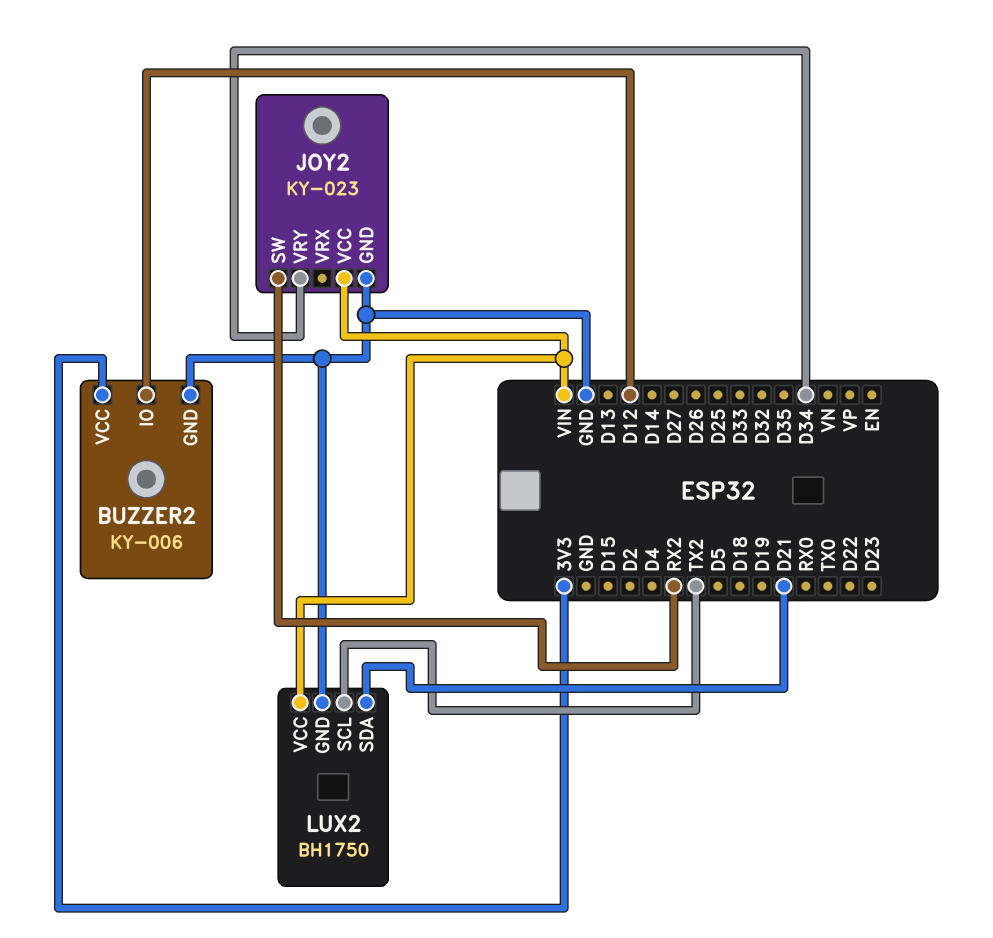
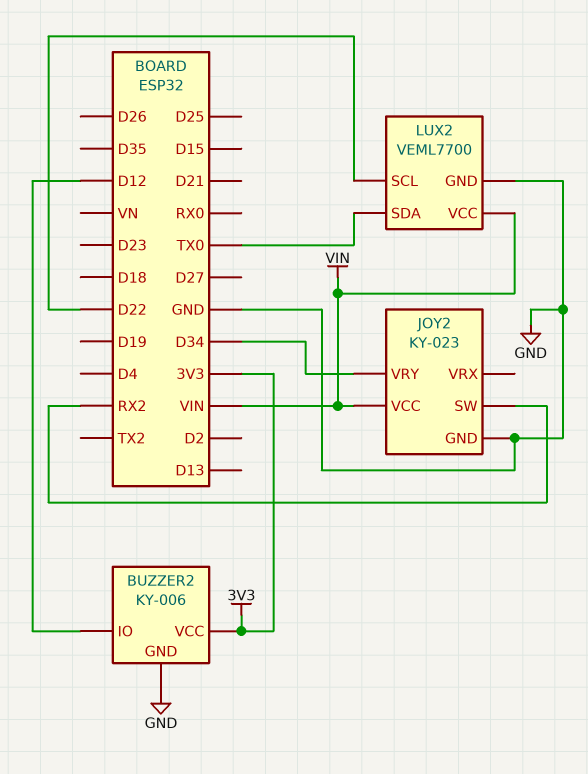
LUX2: BH1750 -> VEML7700
LUX2 pin SCL: TX2 -> D22
LUX2 pin SDA: D21 -> TX0

